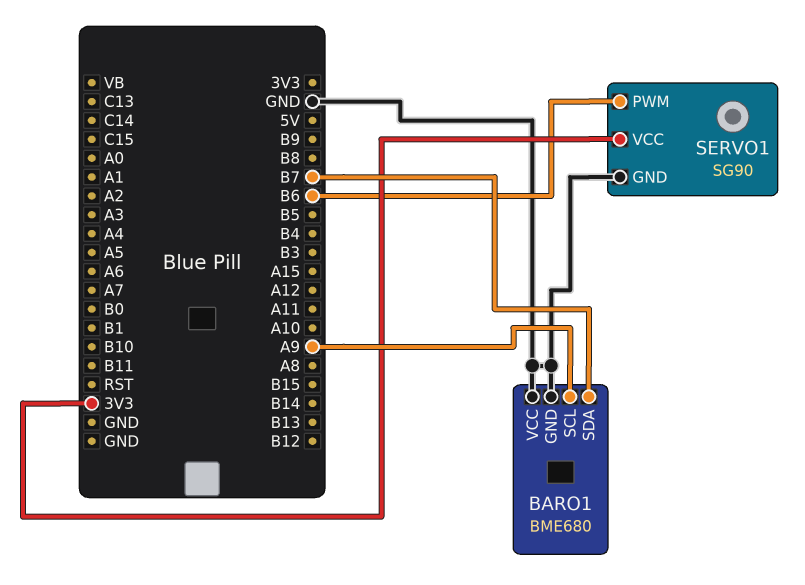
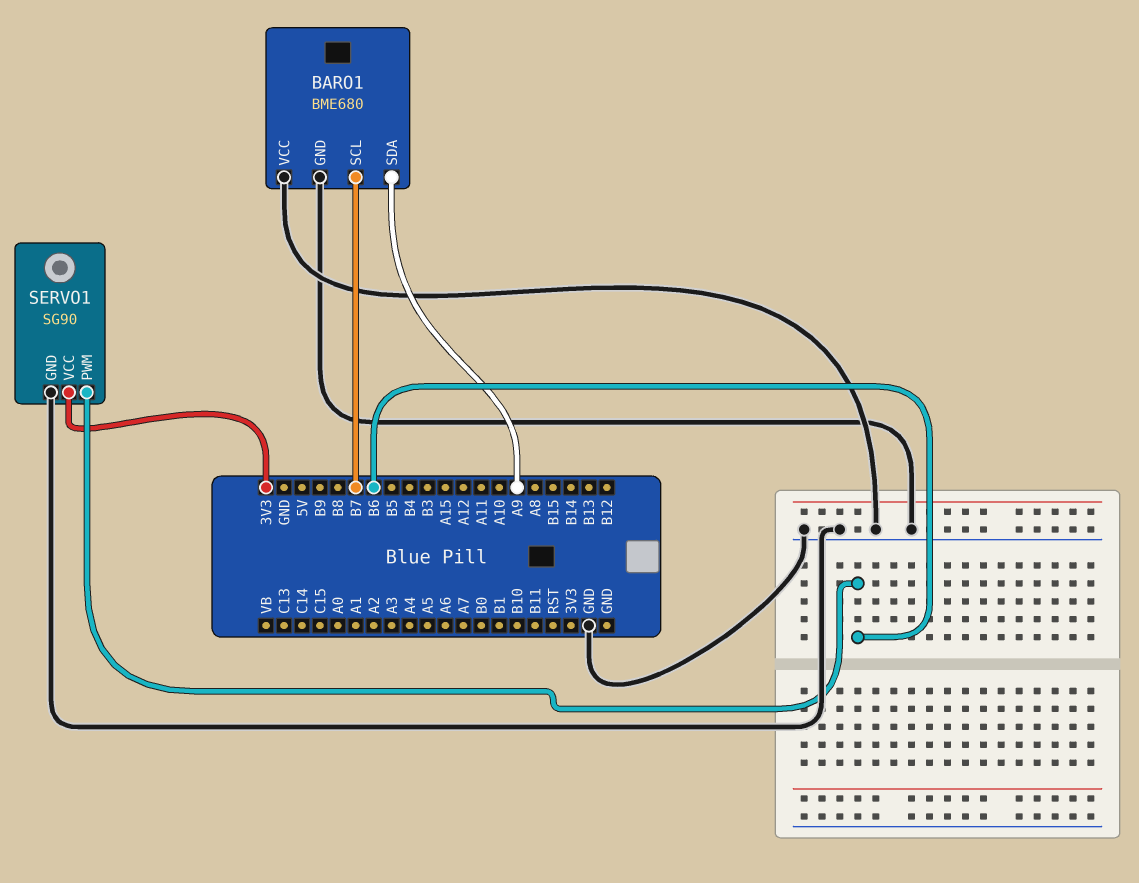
BARO1 pin SCL: A9 -> B7
BARO1 pin SDA: B7 -> A9

